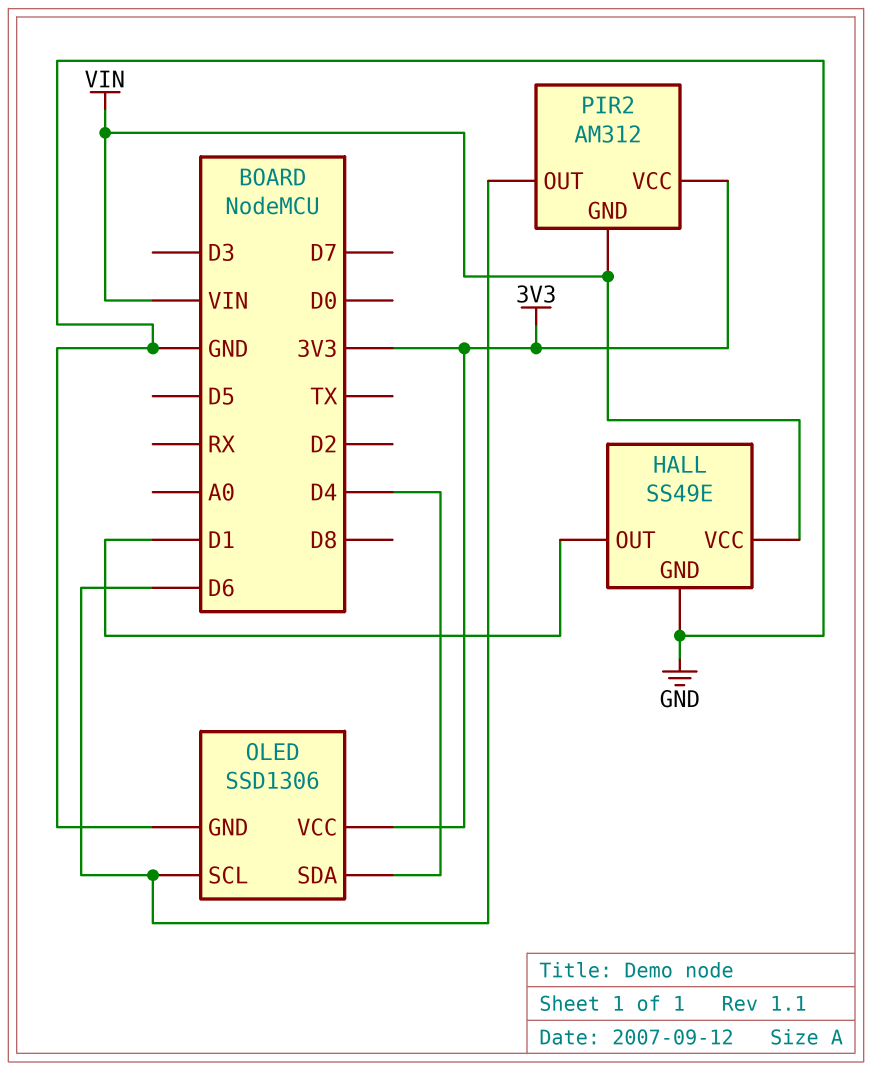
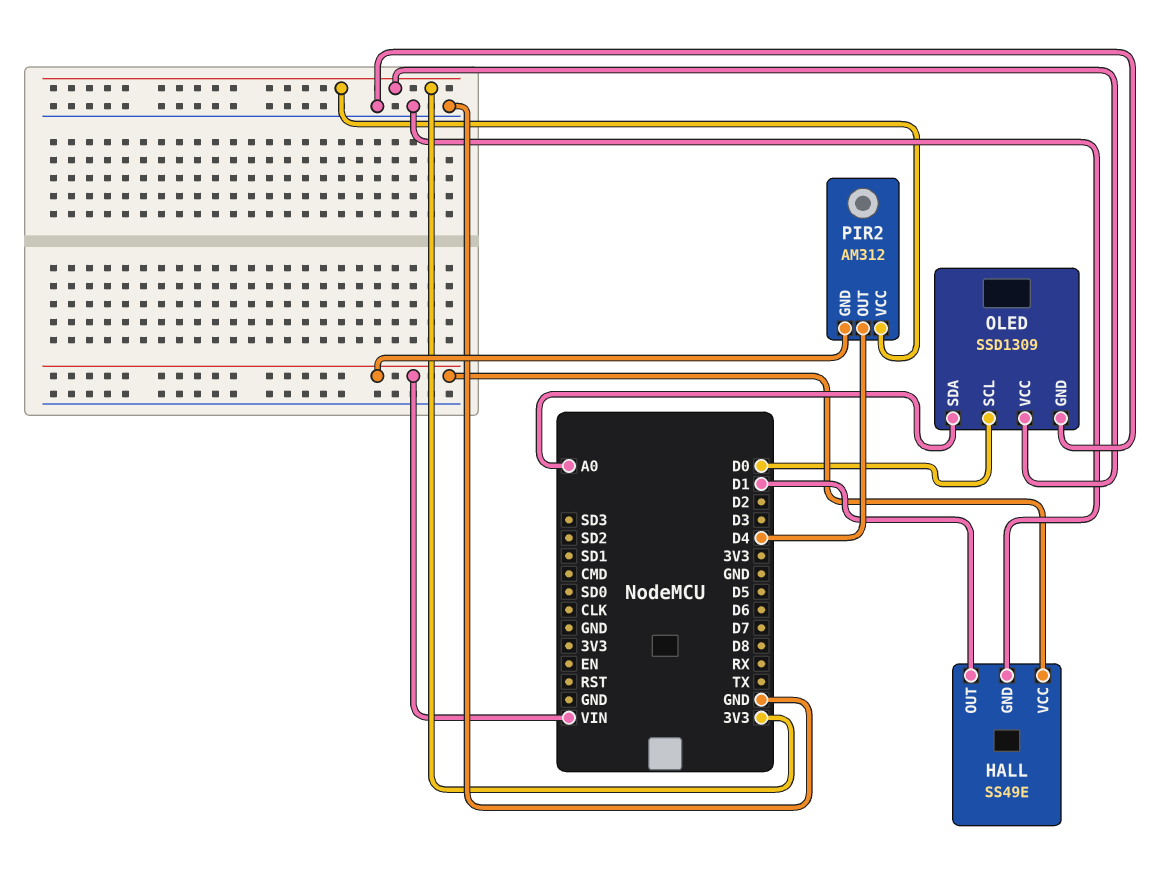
OLED: SSD1306 -> SSD1309
OLED pin SCL: D6 -> D0
OLED pin SDA: D4 -> A0
PIR2 pin OUT: D6 -> D4

